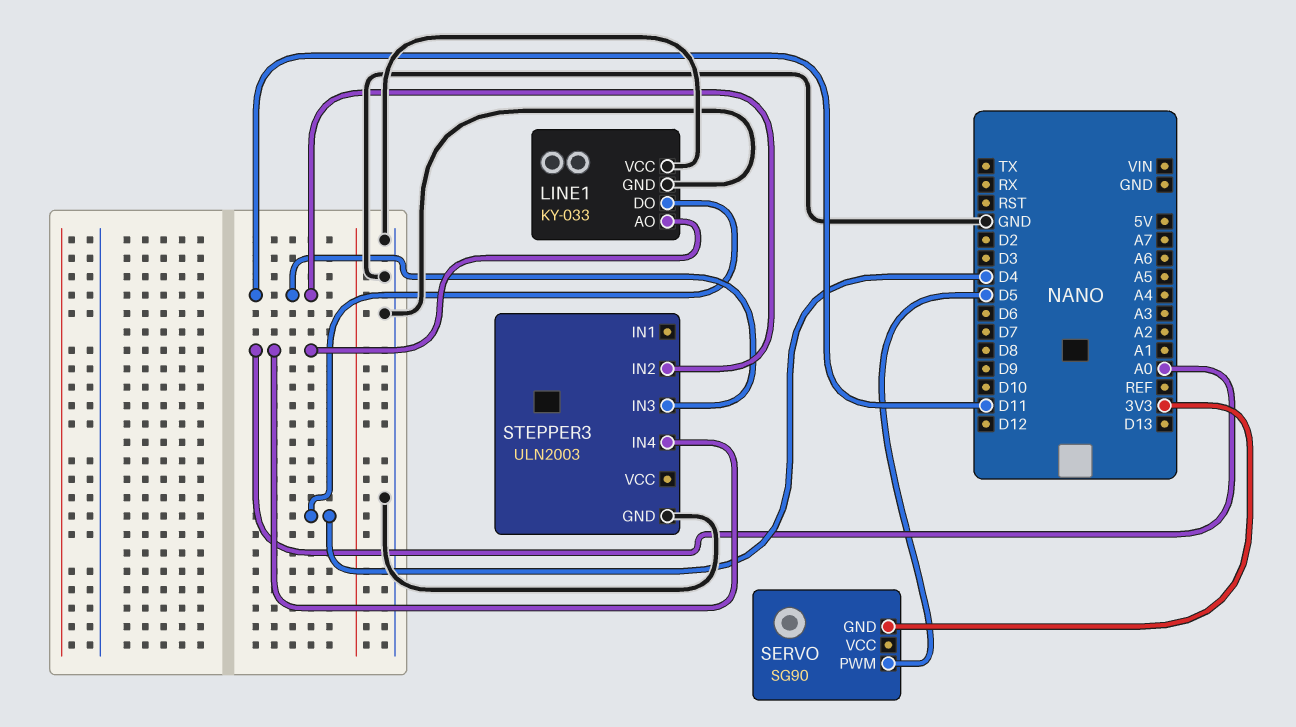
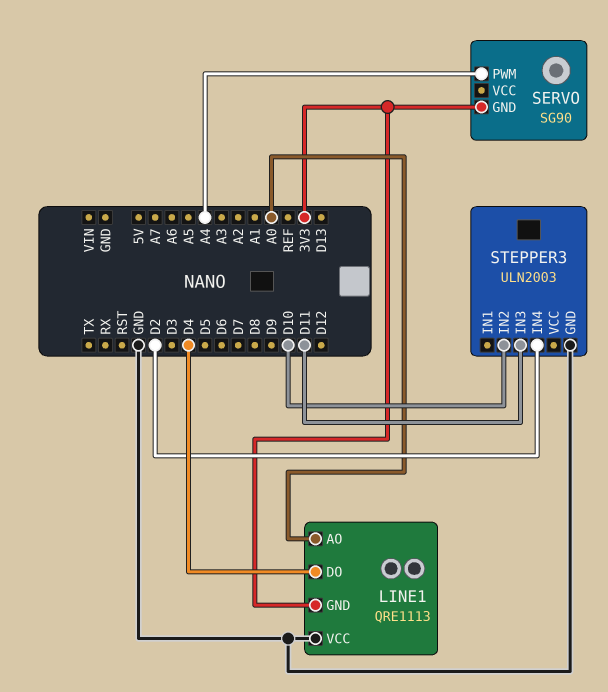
LINE1: KY-033 -> QRE1113
LINE1 pin GND: GND -> 3V3
SERVO pin PWM: D5 -> A4
STEPPER3 pin IN2: D11 -> D10
STEPPER3 pin IN4: A0 -> D2

